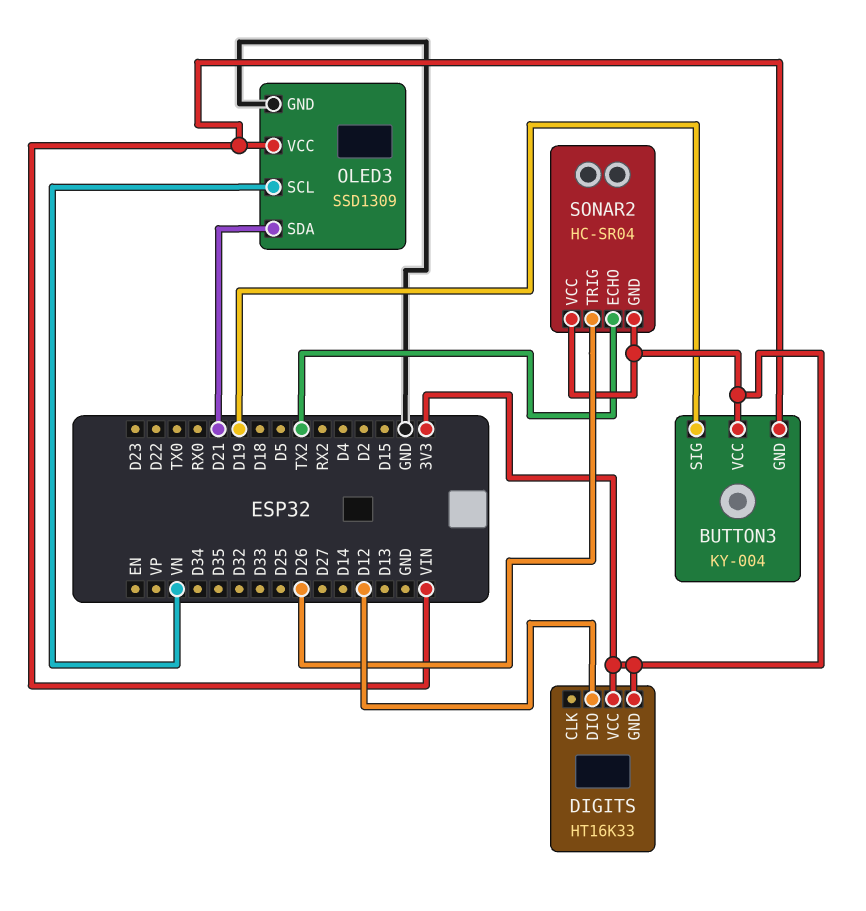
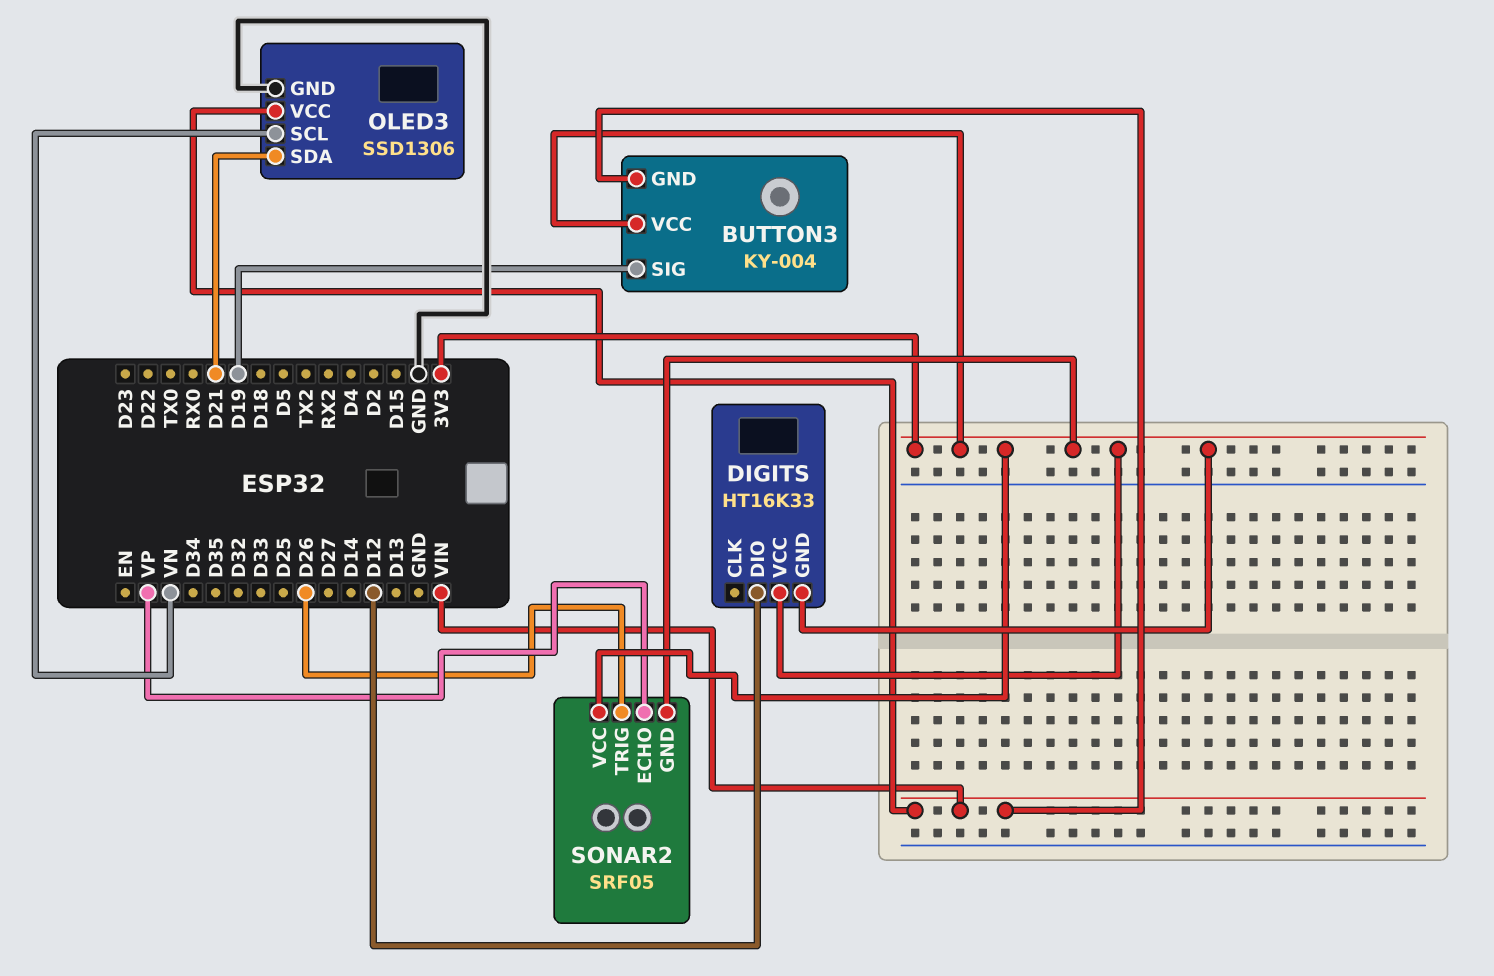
OLED3: SSD1309 -> SSD1306
SONAR2: HC-SR04 -> SRF05
SONAR2 pin ECHO: TX2 -> VP

